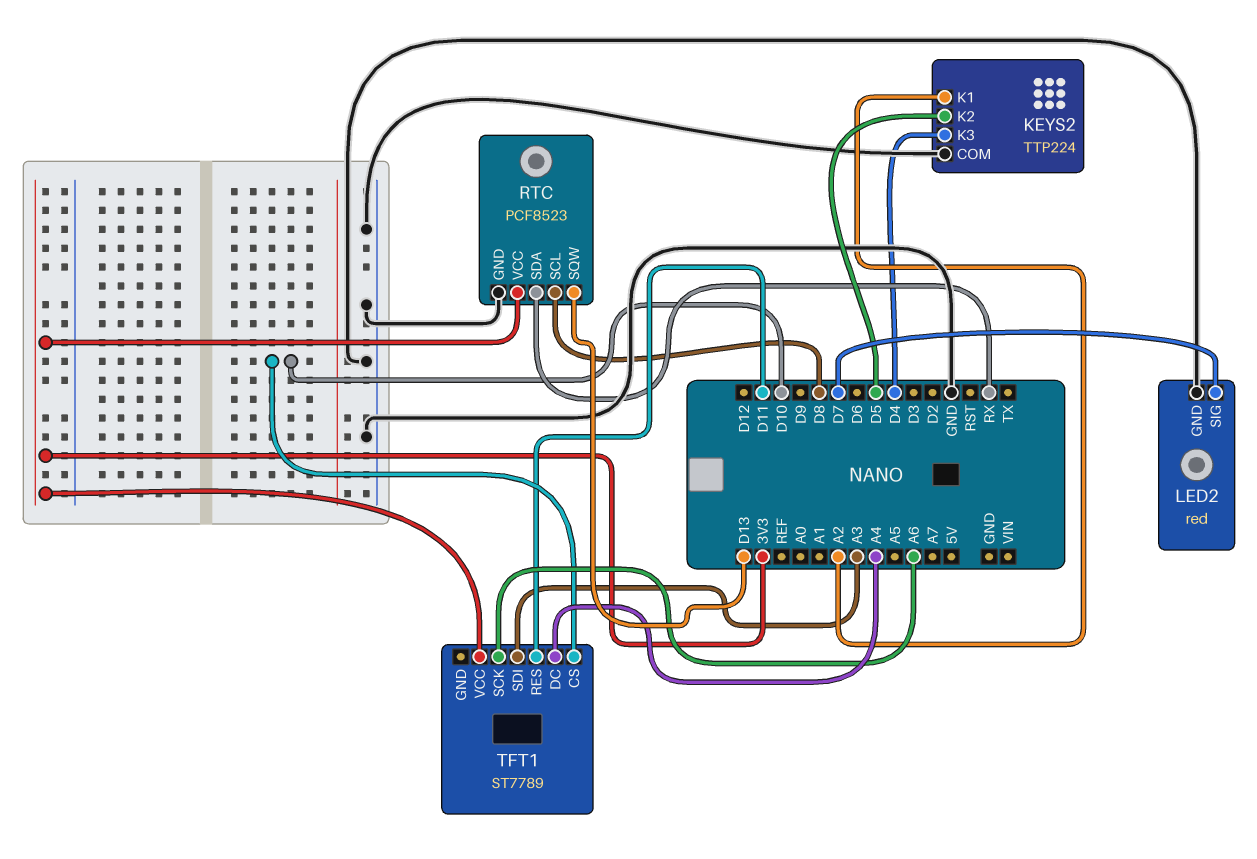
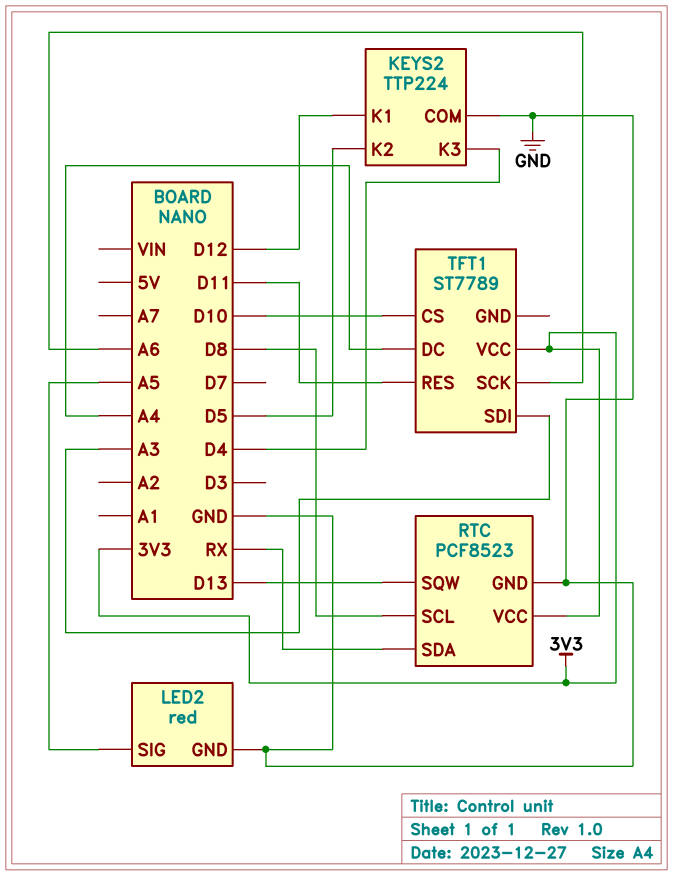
KEYS2 pin K1: A2 -> D12
LED2 pin SIG: D7 -> A5

